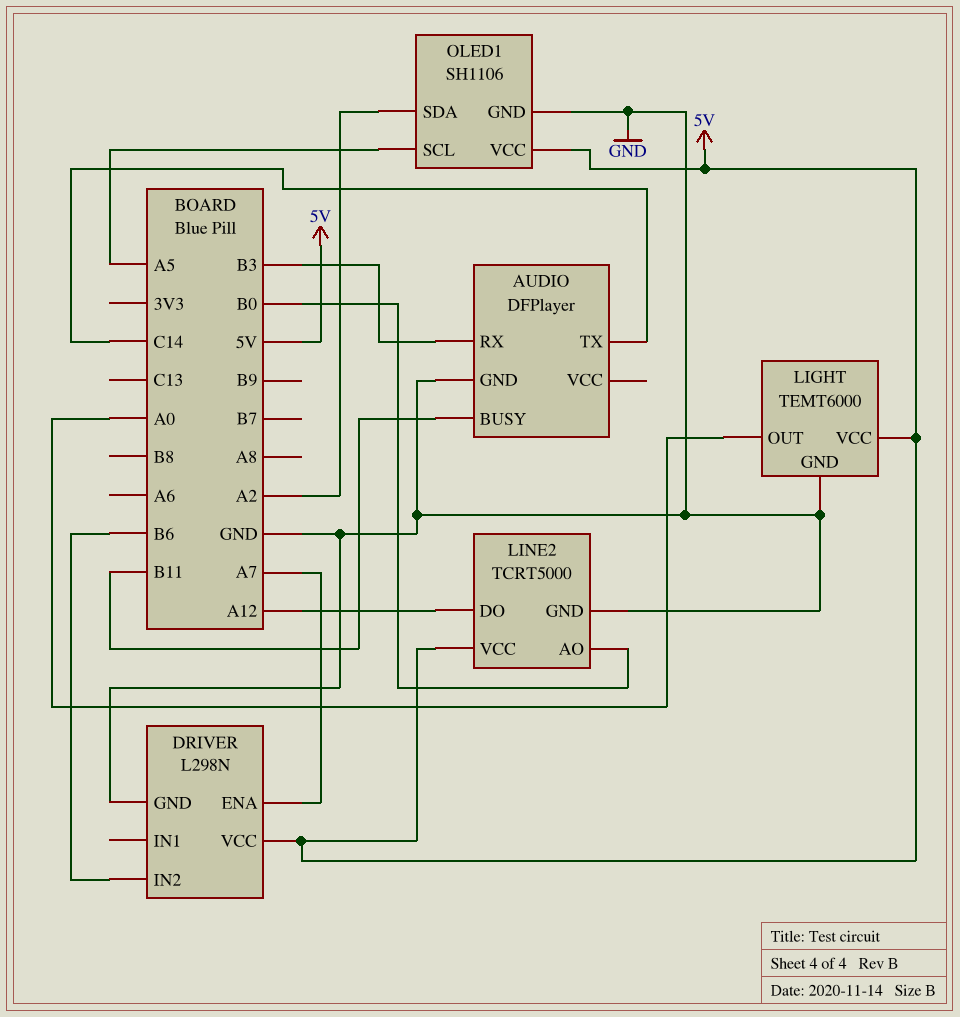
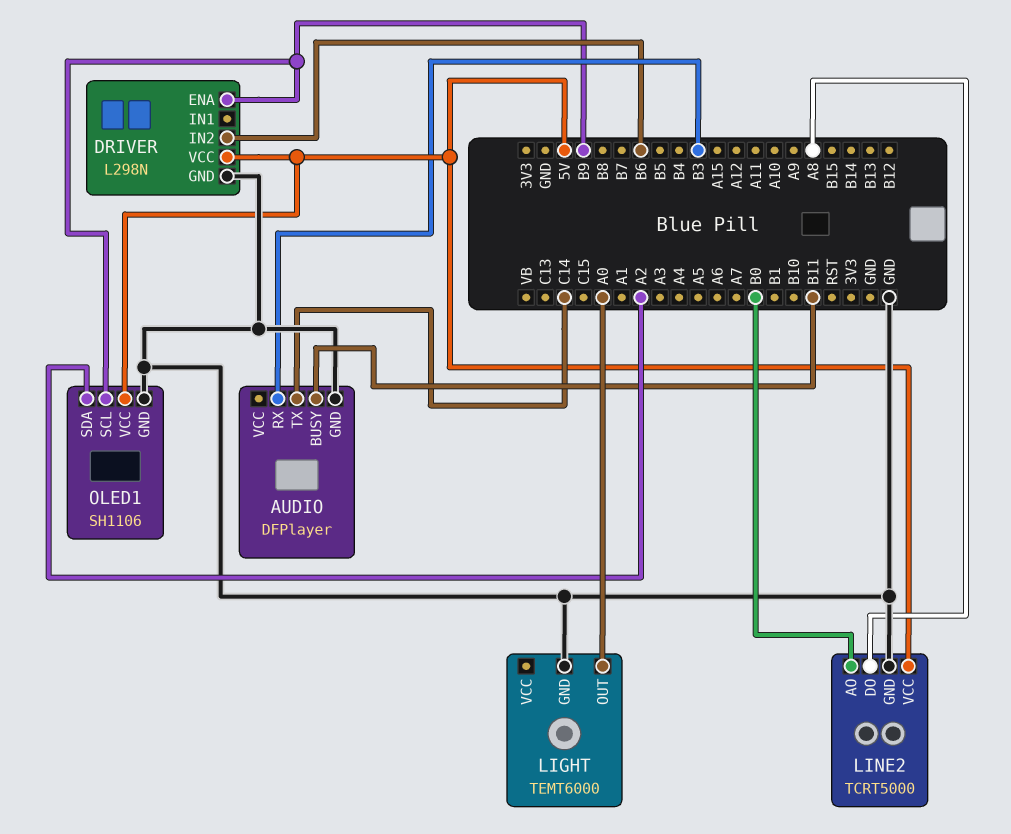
DRIVER pin ENA: A7 -> B9
LIGHT pin VCC: 5V -> none
LINE2 pin DO: A12 -> A8
OLED1 pin SCL: A5 -> B9

